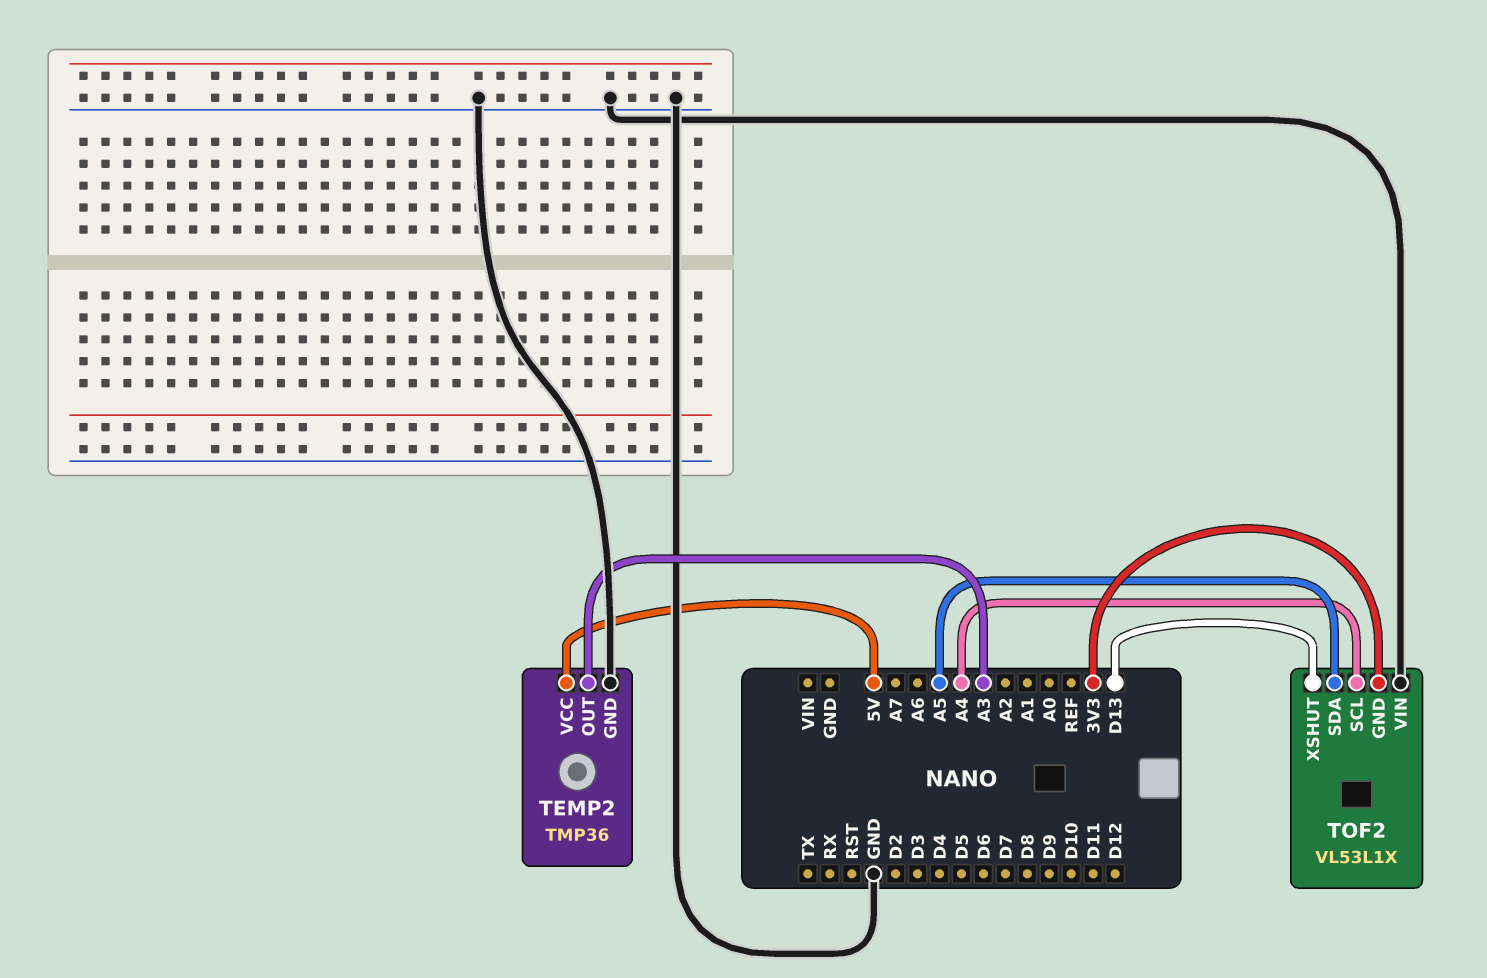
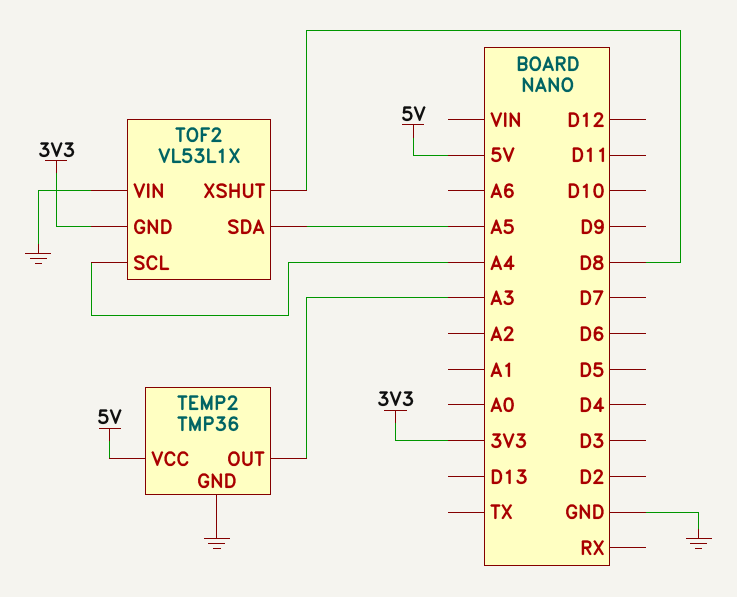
TOF2 pin XSHUT: D13 -> D8

